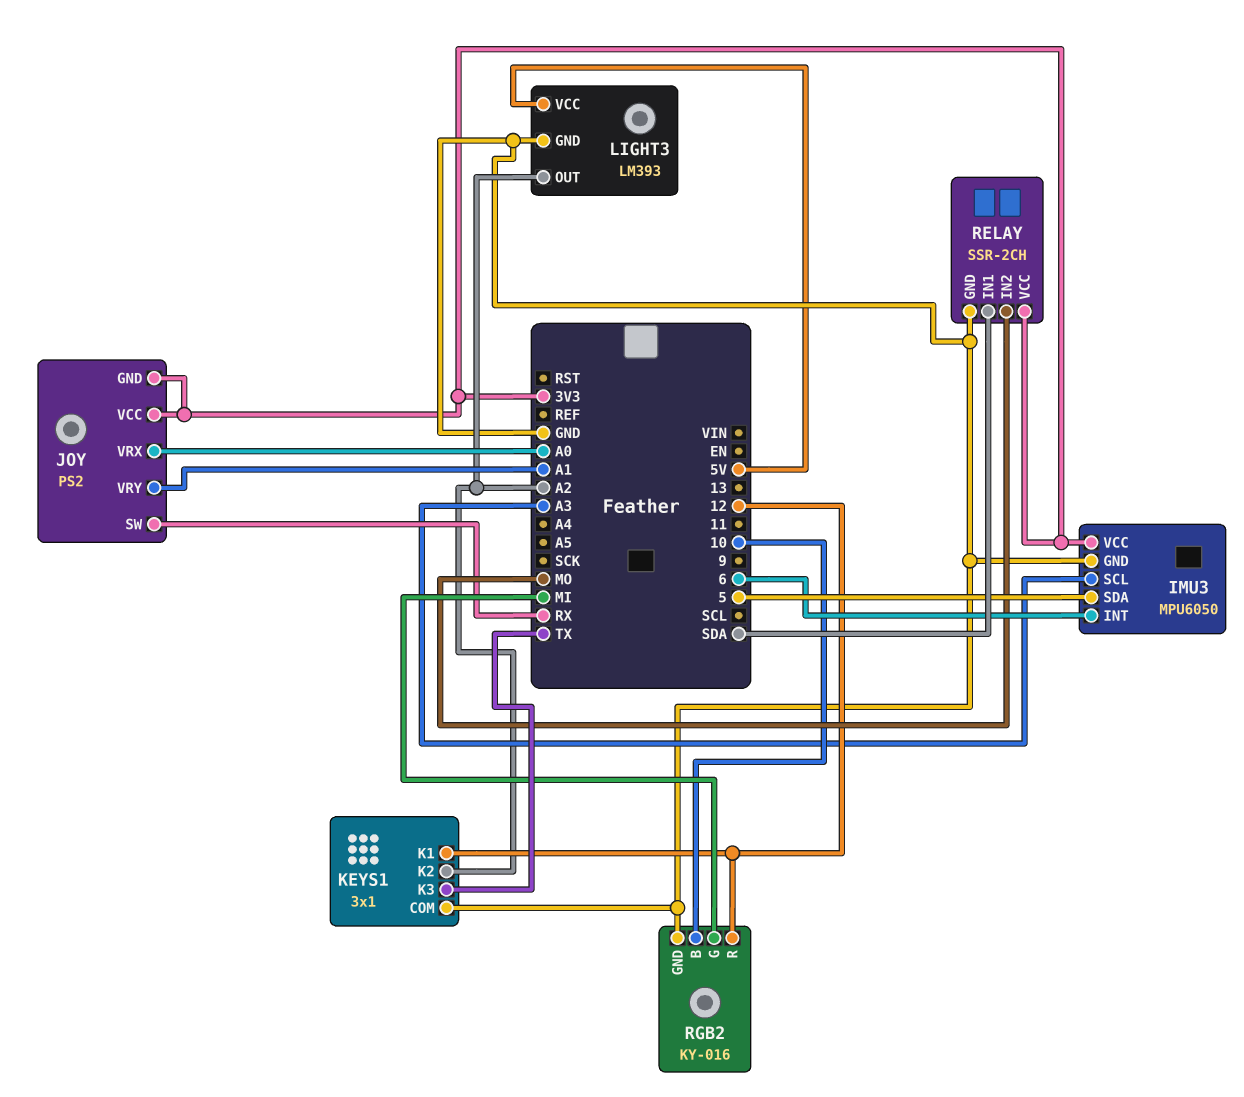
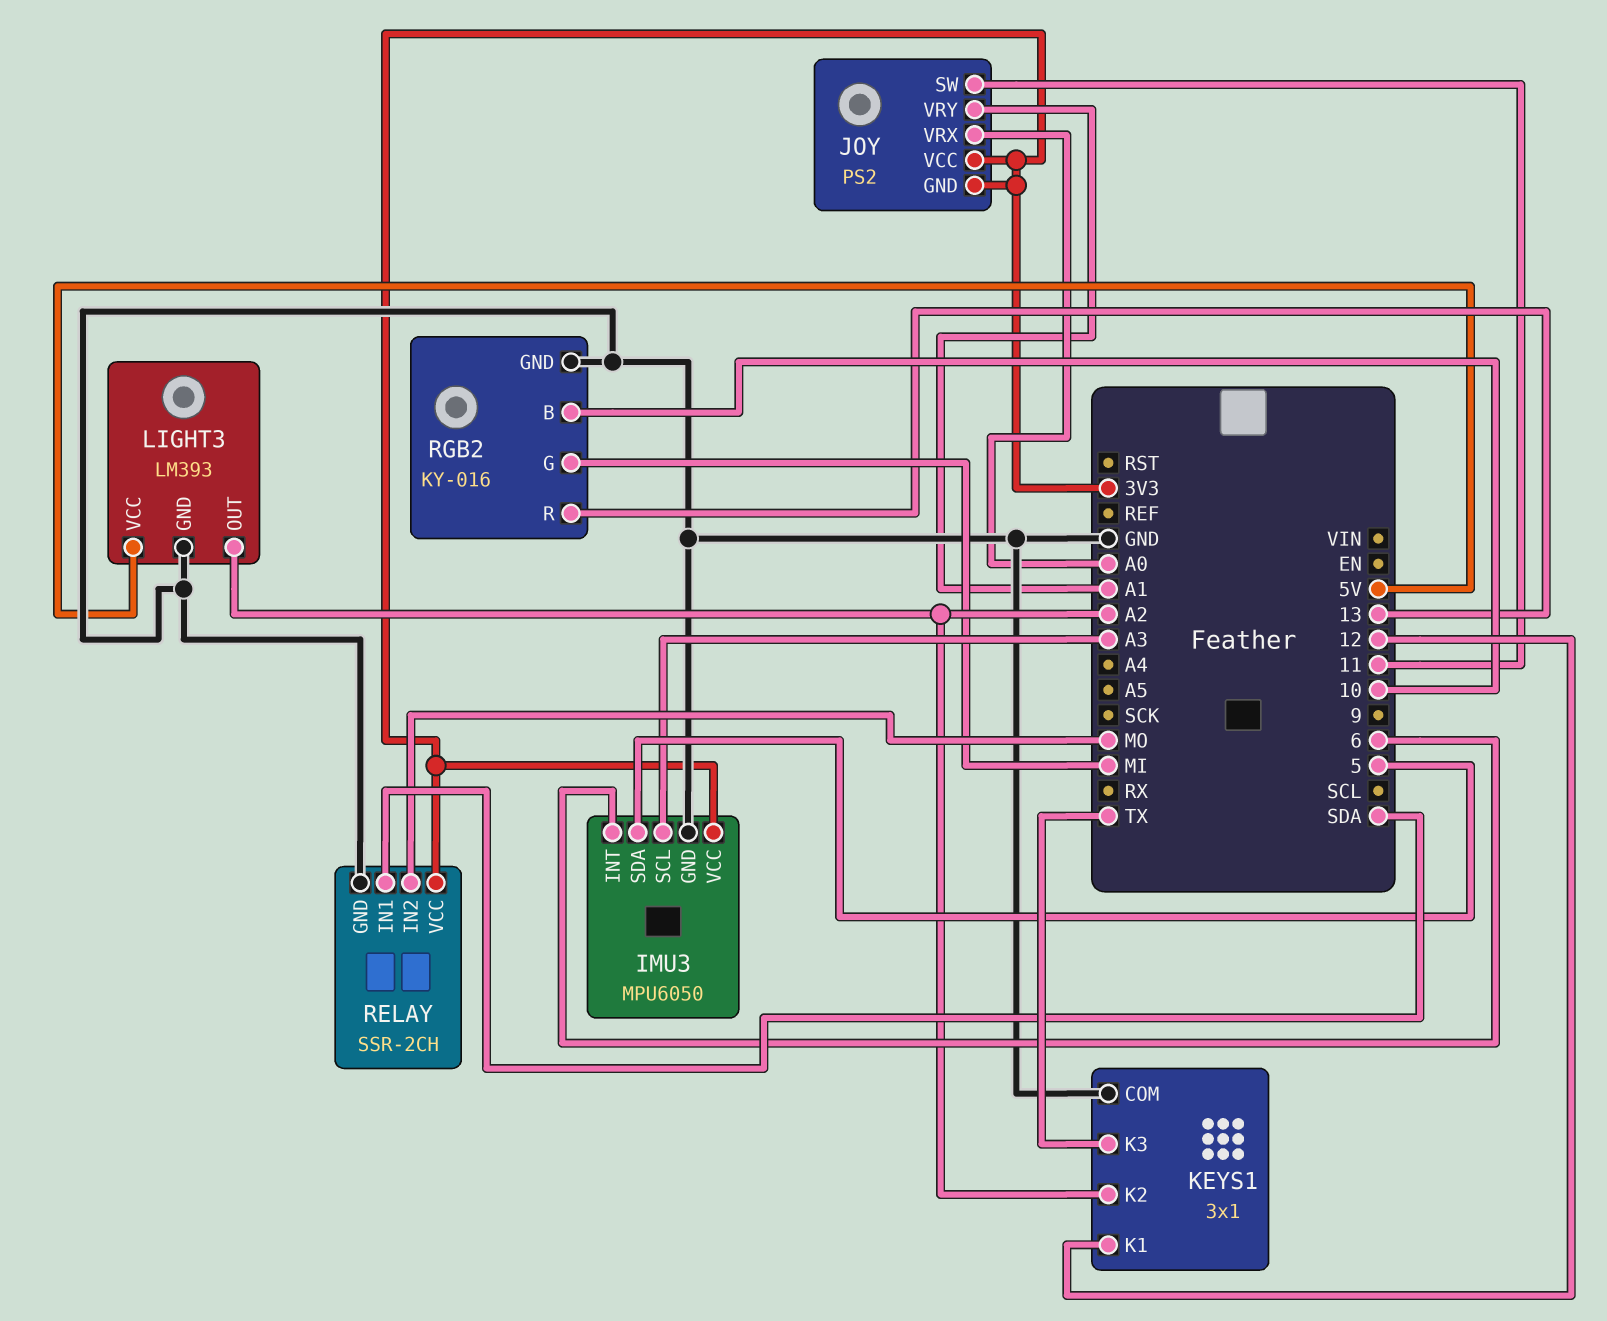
JOY pin SW: RX -> 11
RGB2 pin R: 12 -> 13

